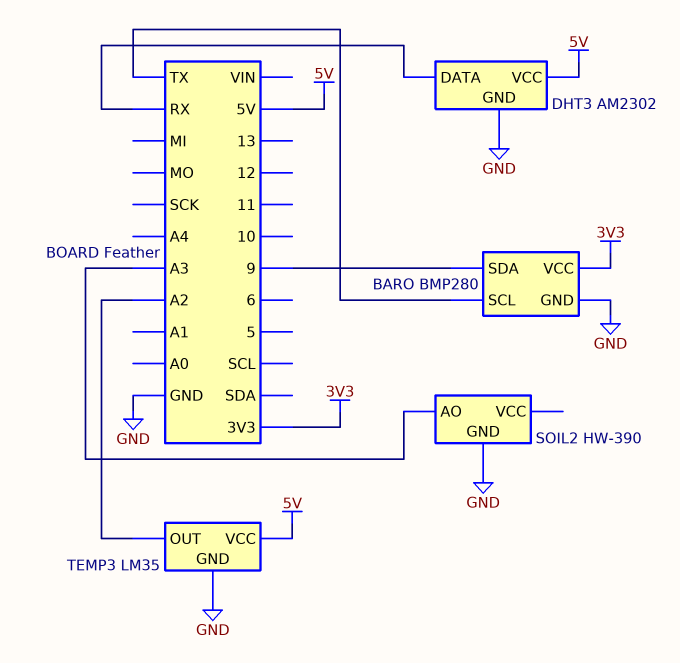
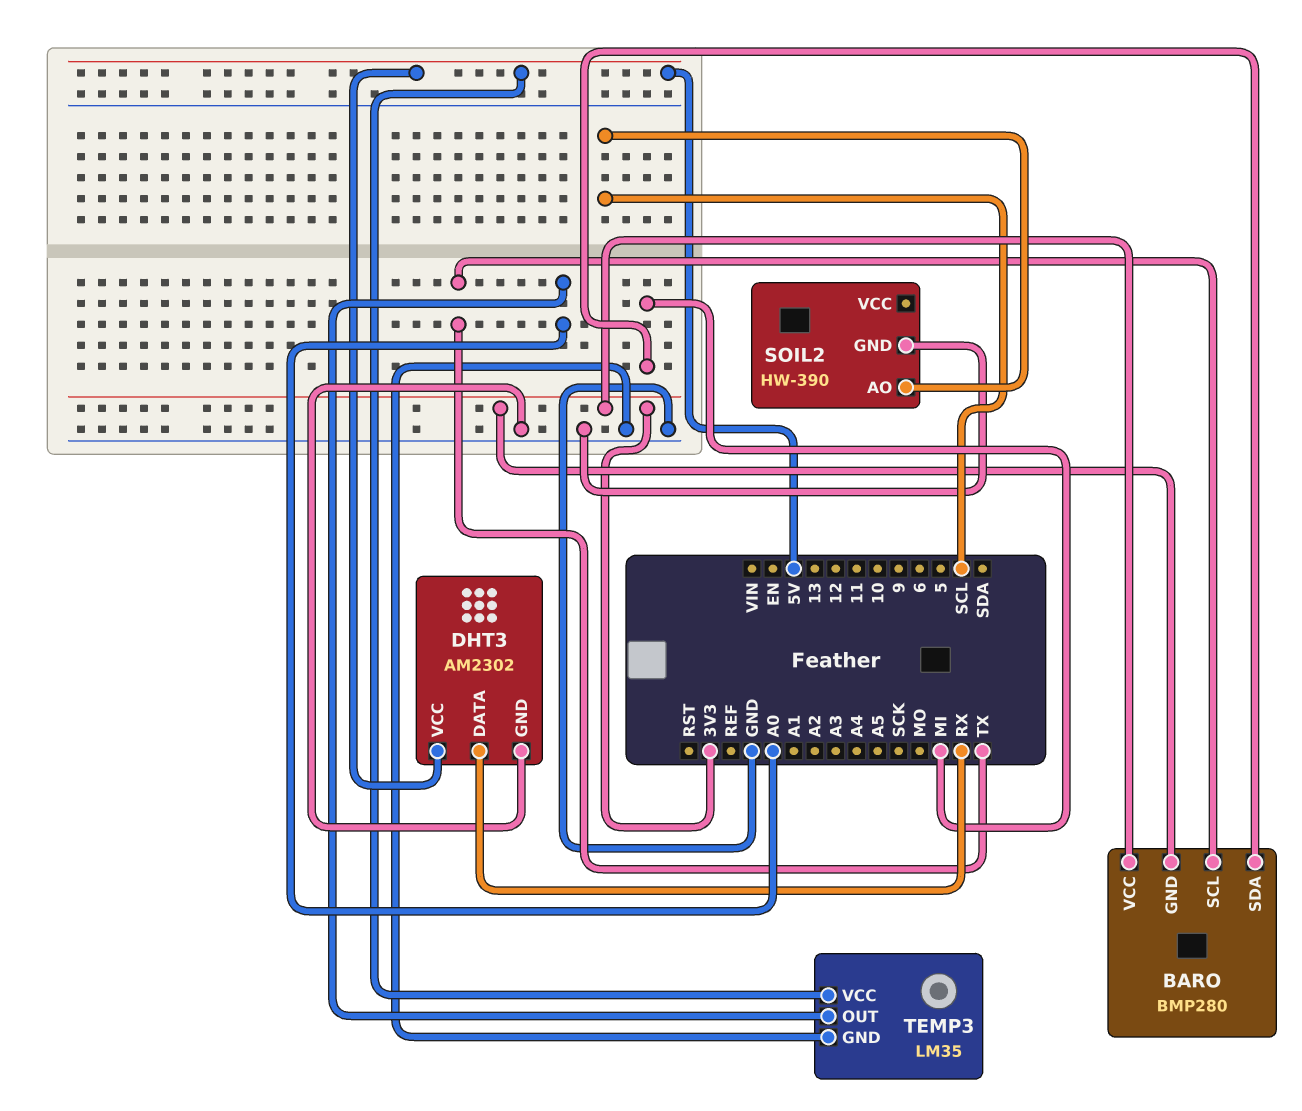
BARO pin GND: GND -> 3V3
BARO pin SDA: 9 -> MI
SOIL2 pin AO: A3 -> SCL
TEMP3 pin OUT: A2 -> A0

